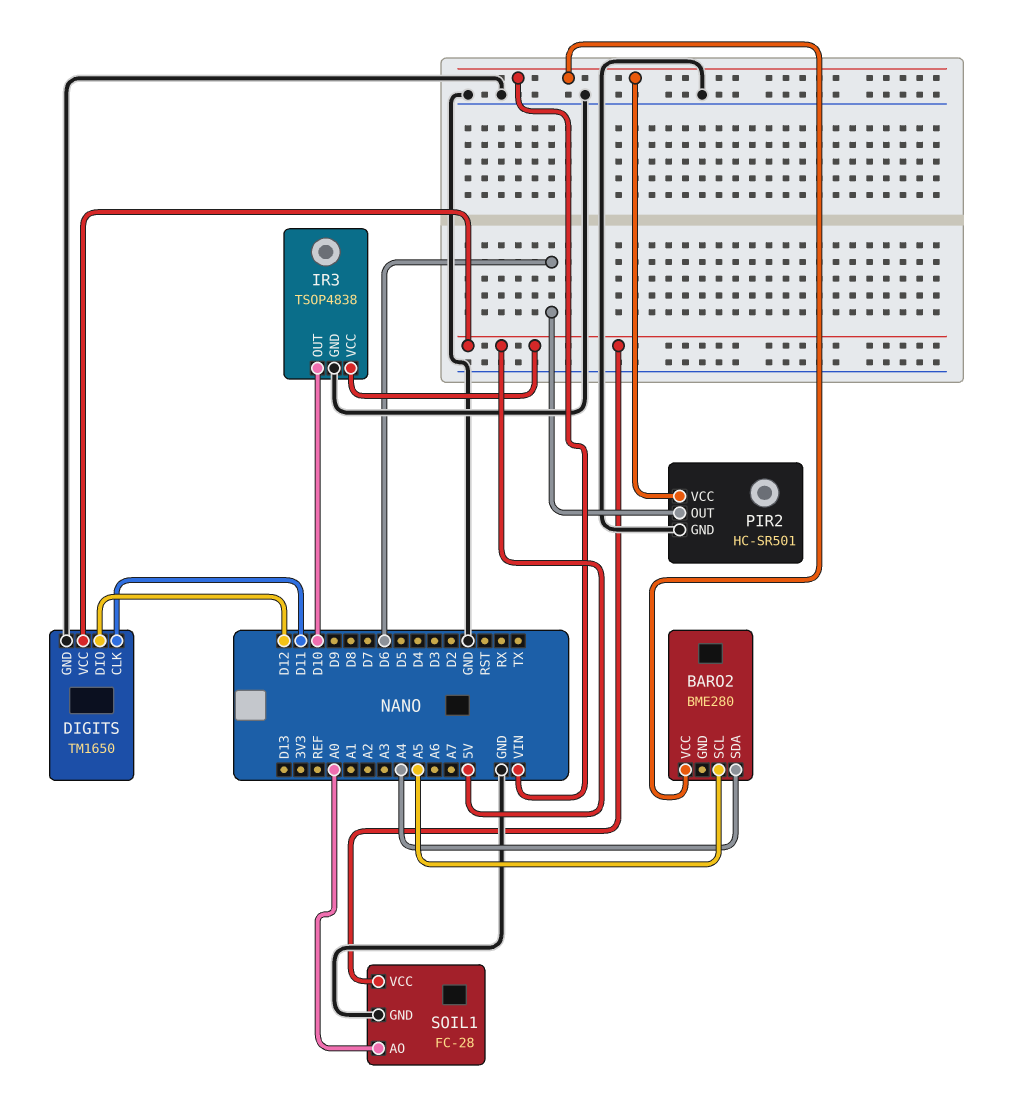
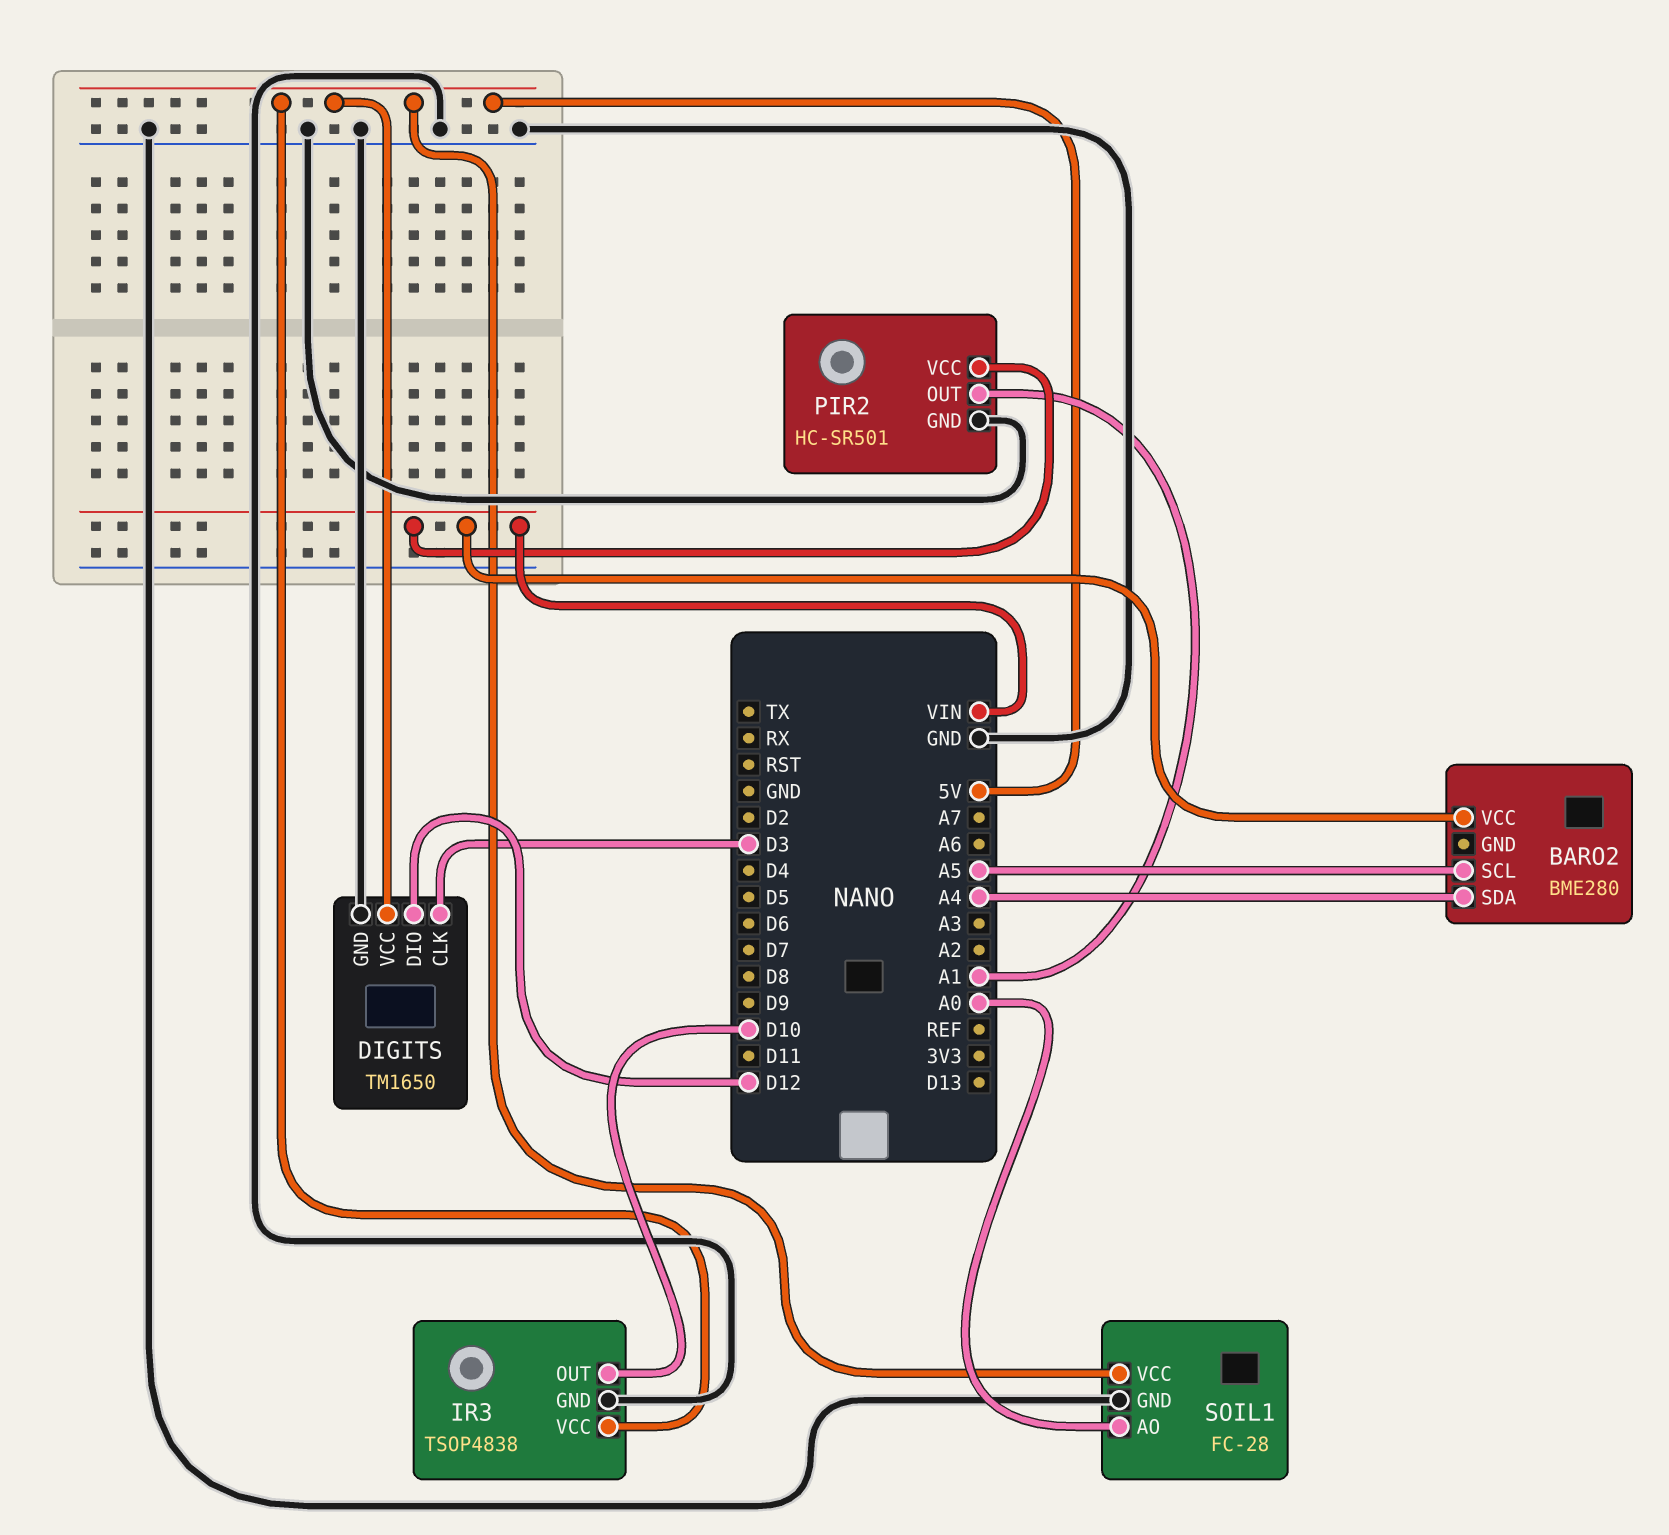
DIGITS pin CLK: D11 -> D3
PIR2 pin OUT: D6 -> A1

